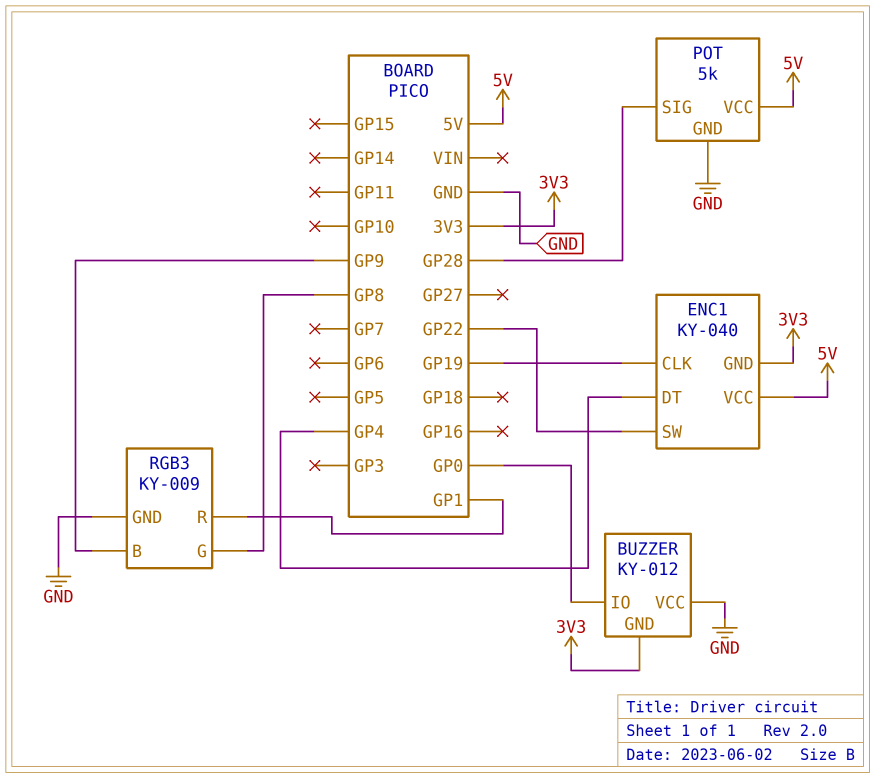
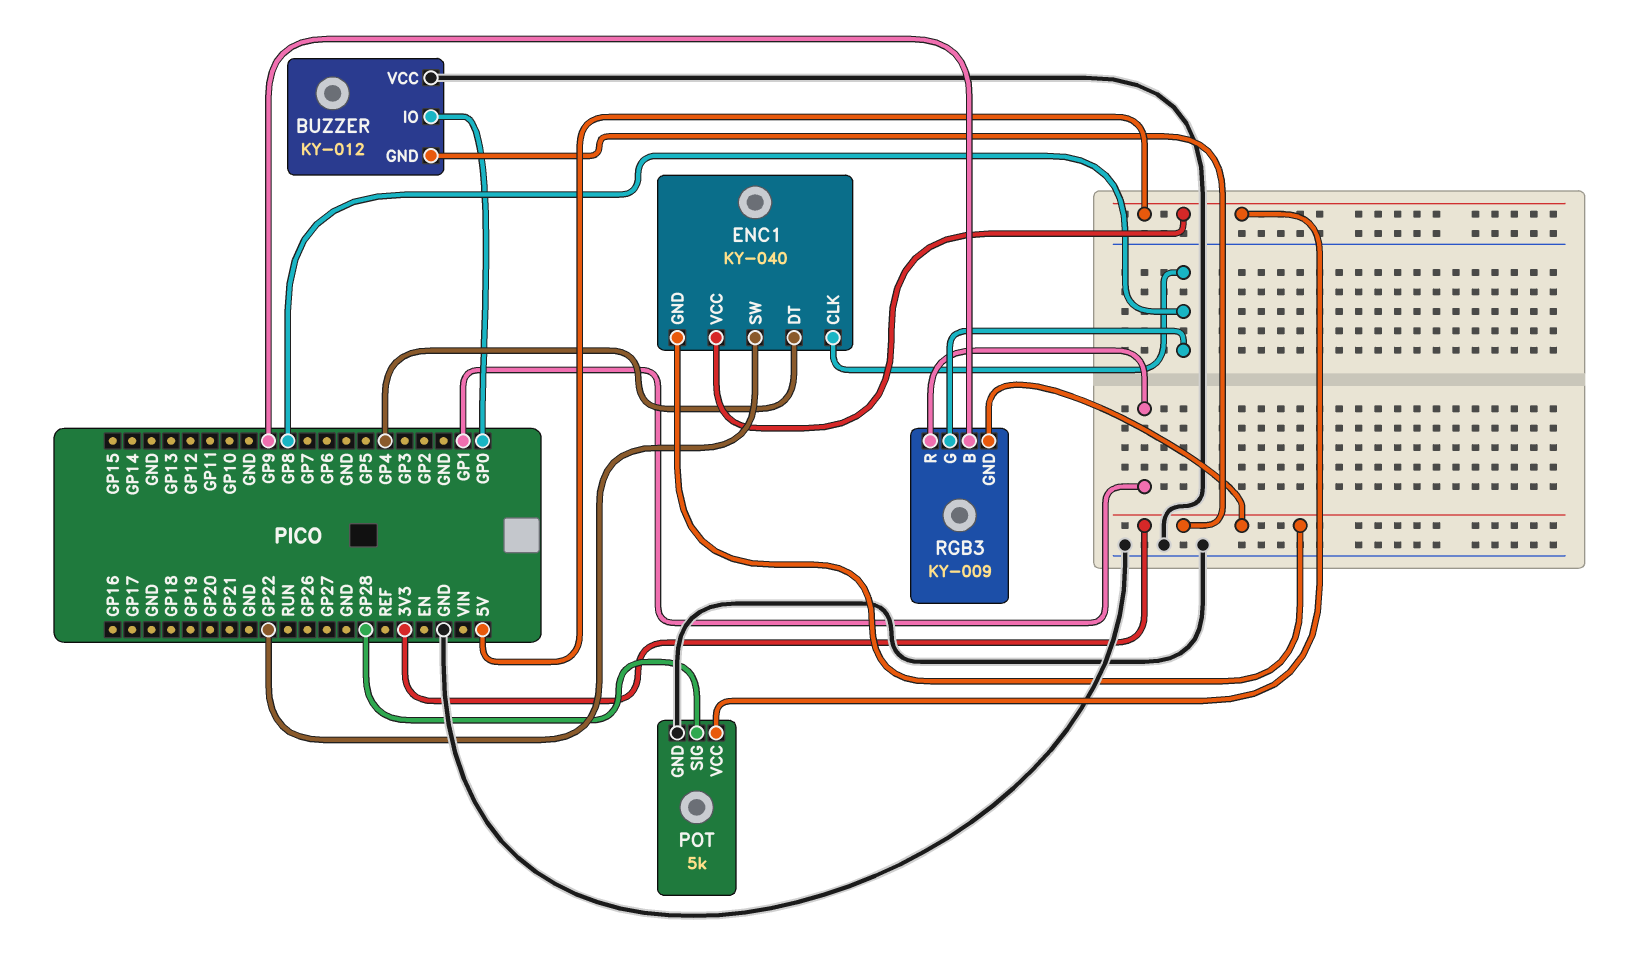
ENC1 pin CLK: GP19 -> GP8
RGB3 pin GND: GND -> 3V3

